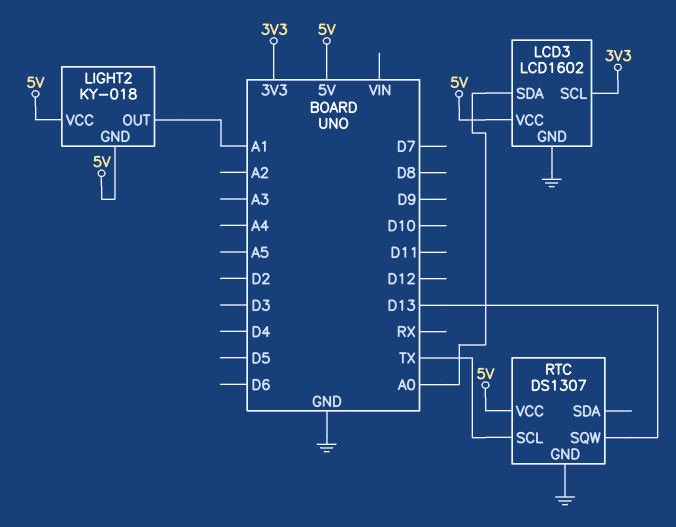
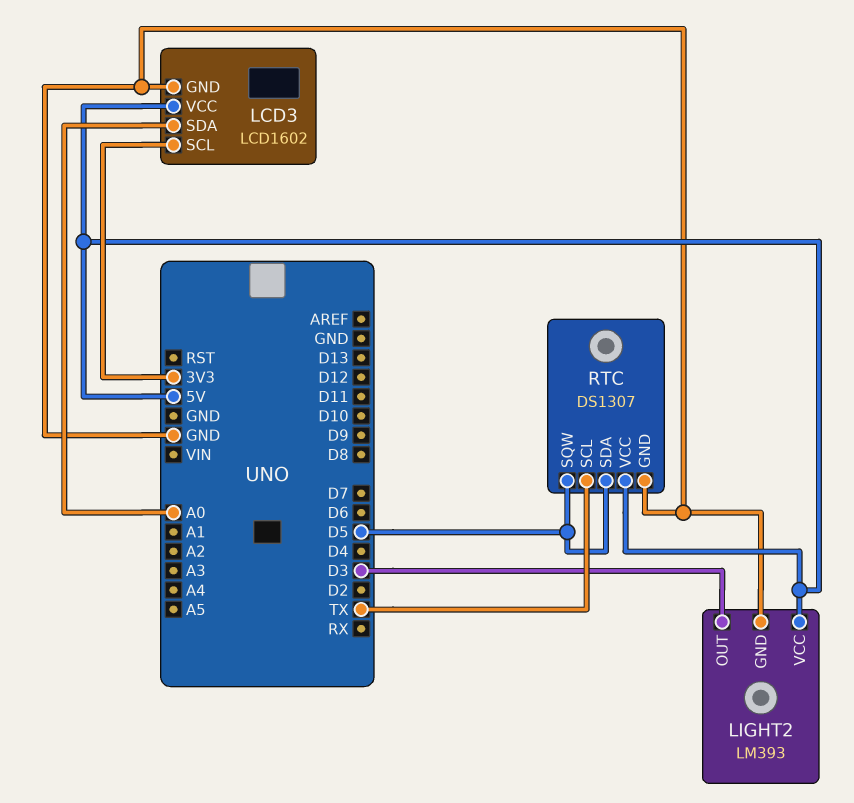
LIGHT2: KY-018 -> LM393
LIGHT2 pin GND: 5V -> GND
LIGHT2 pin OUT: A1 -> D3
RTC pin SDA: none -> D5
RTC pin SQW: D13 -> D5

